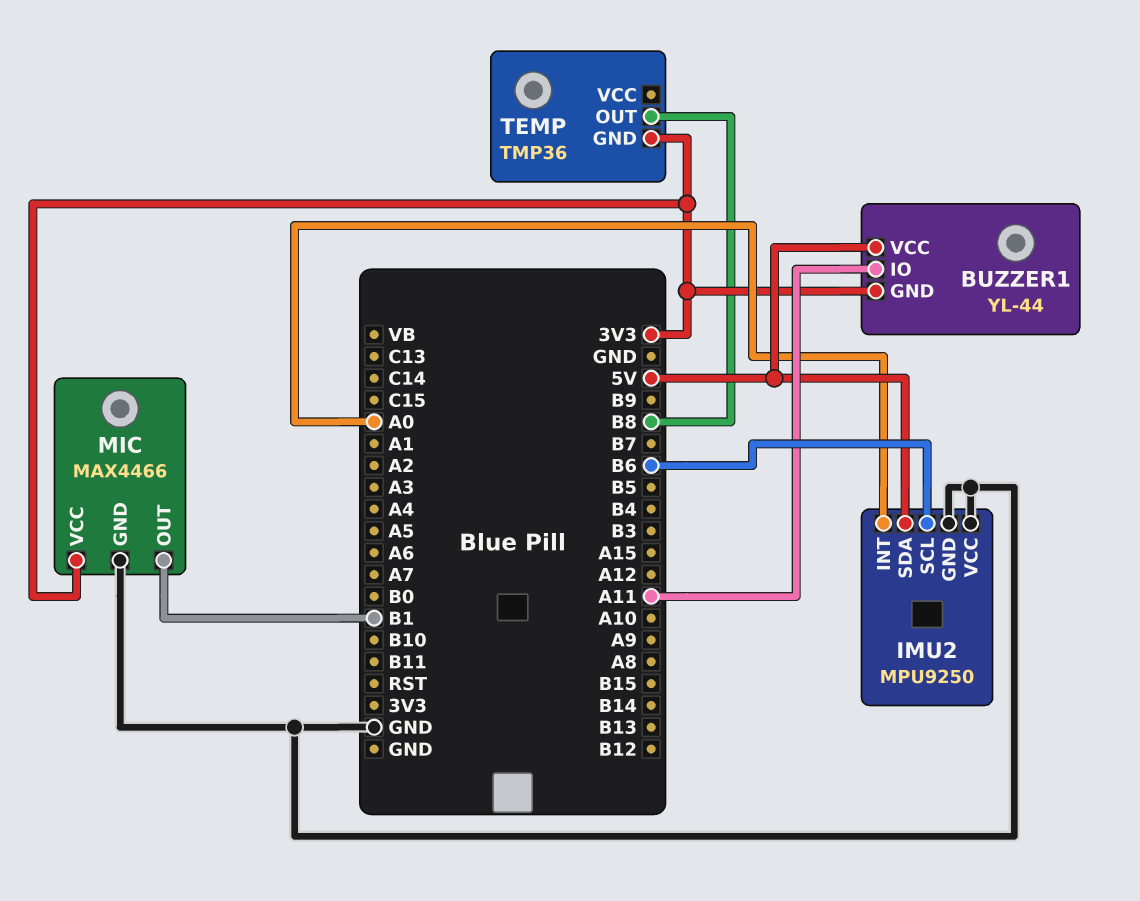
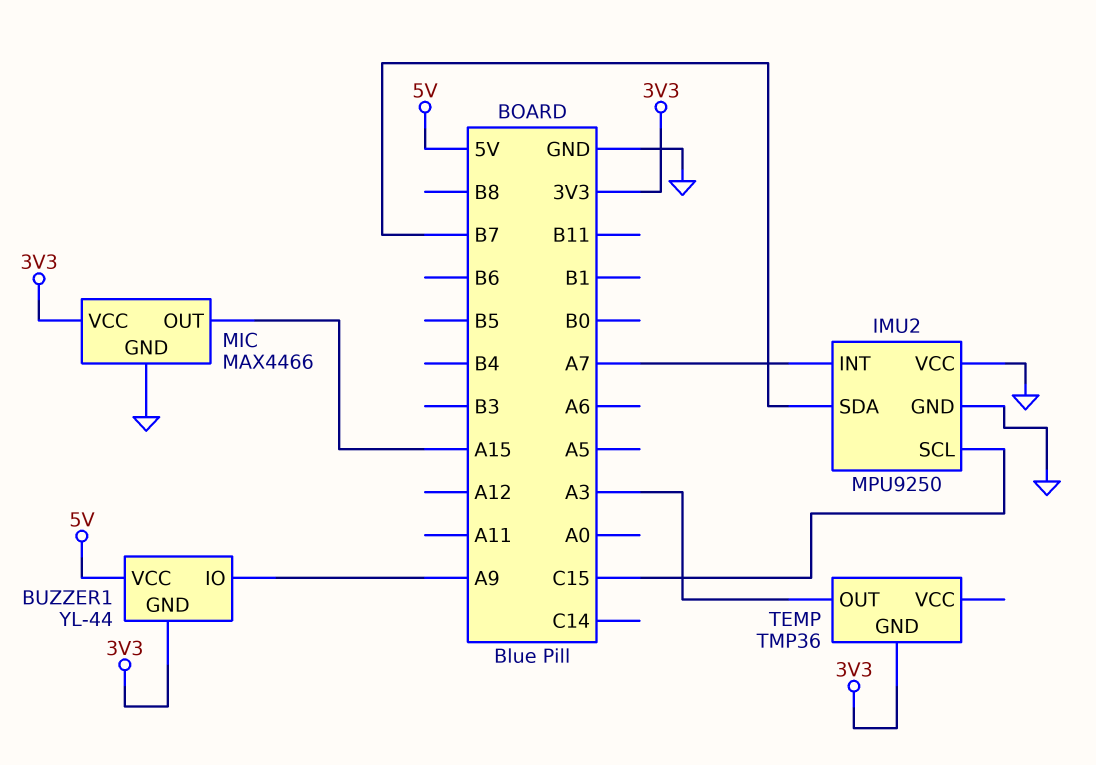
BUZZER1 pin IO: A11 -> A9
IMU2 pin INT: A0 -> A7
IMU2 pin SCL: B6 -> C15
IMU2 pin SDA: 5V -> B7
MIC pin OUT: B1 -> A15
TEMP pin OUT: B8 -> A3

